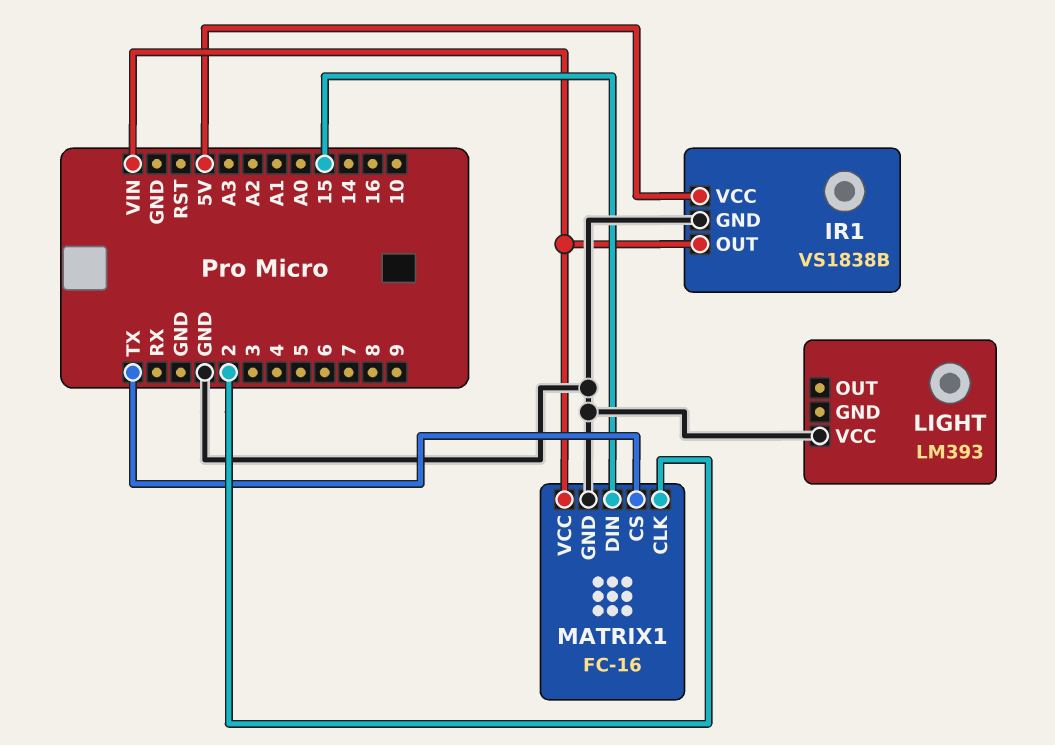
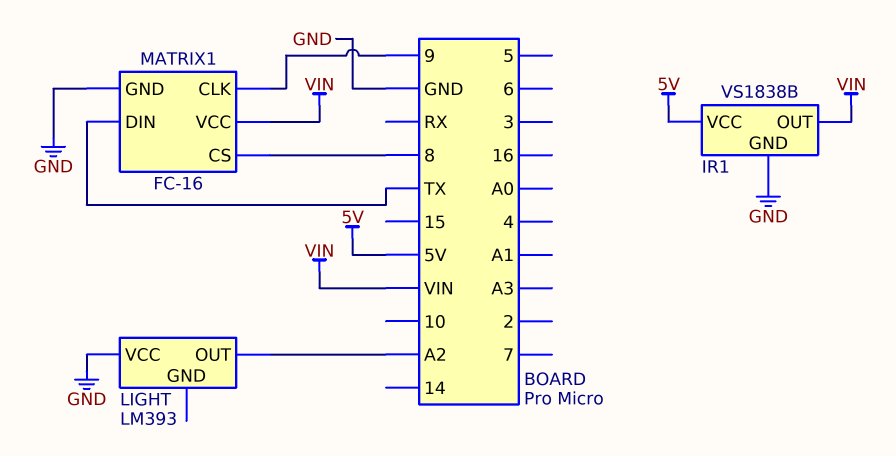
LIGHT pin OUT: none -> A2
MATRIX1 pin CLK: 2 -> 9
MATRIX1 pin CS: TX -> 8
MATRIX1 pin DIN: 15 -> TX

